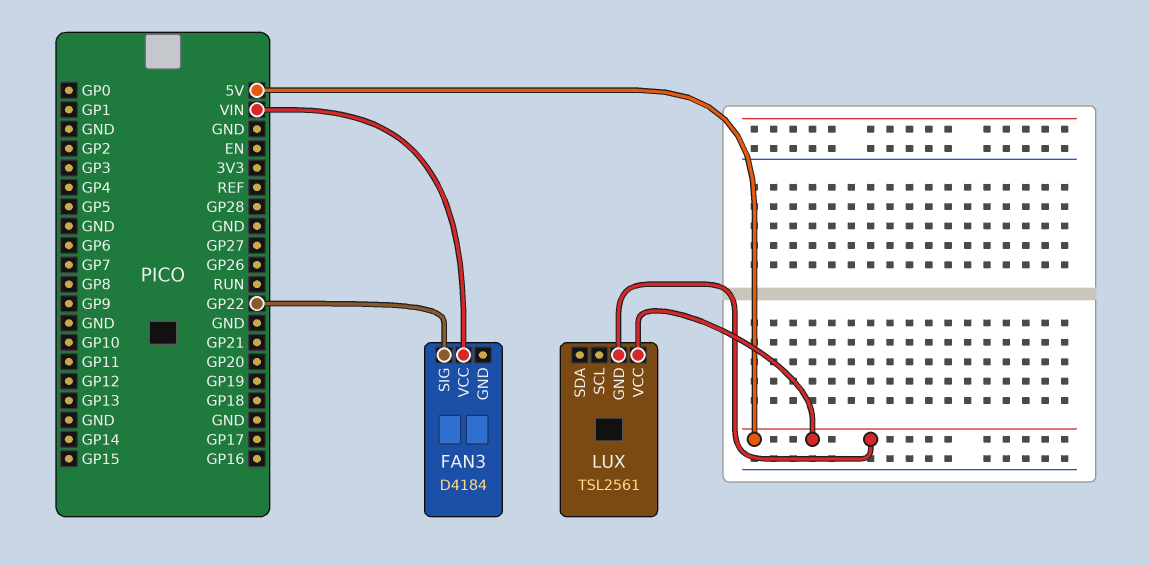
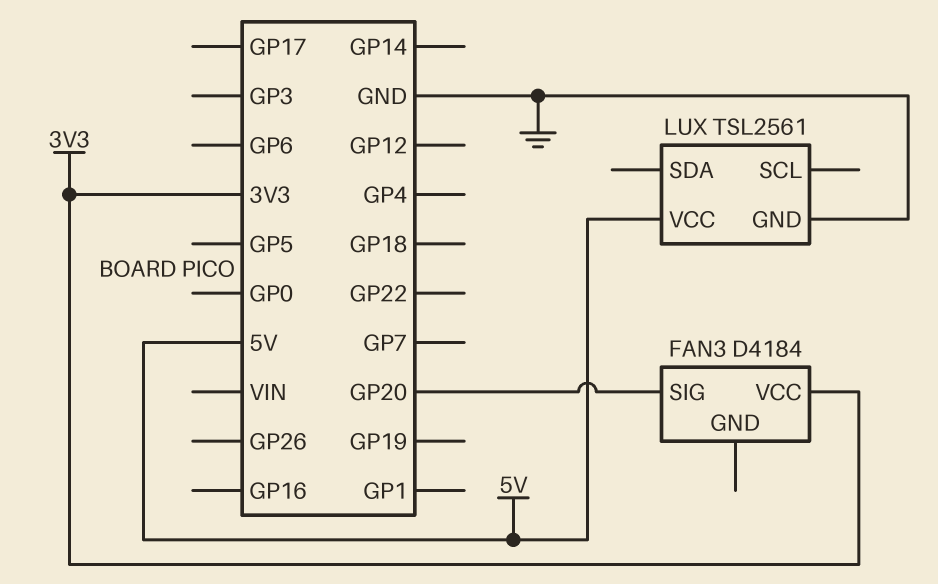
FAN3 pin SIG: GP22 -> GP20
FAN3 pin VCC: VIN -> 3V3
LUX pin GND: 5V -> GND

